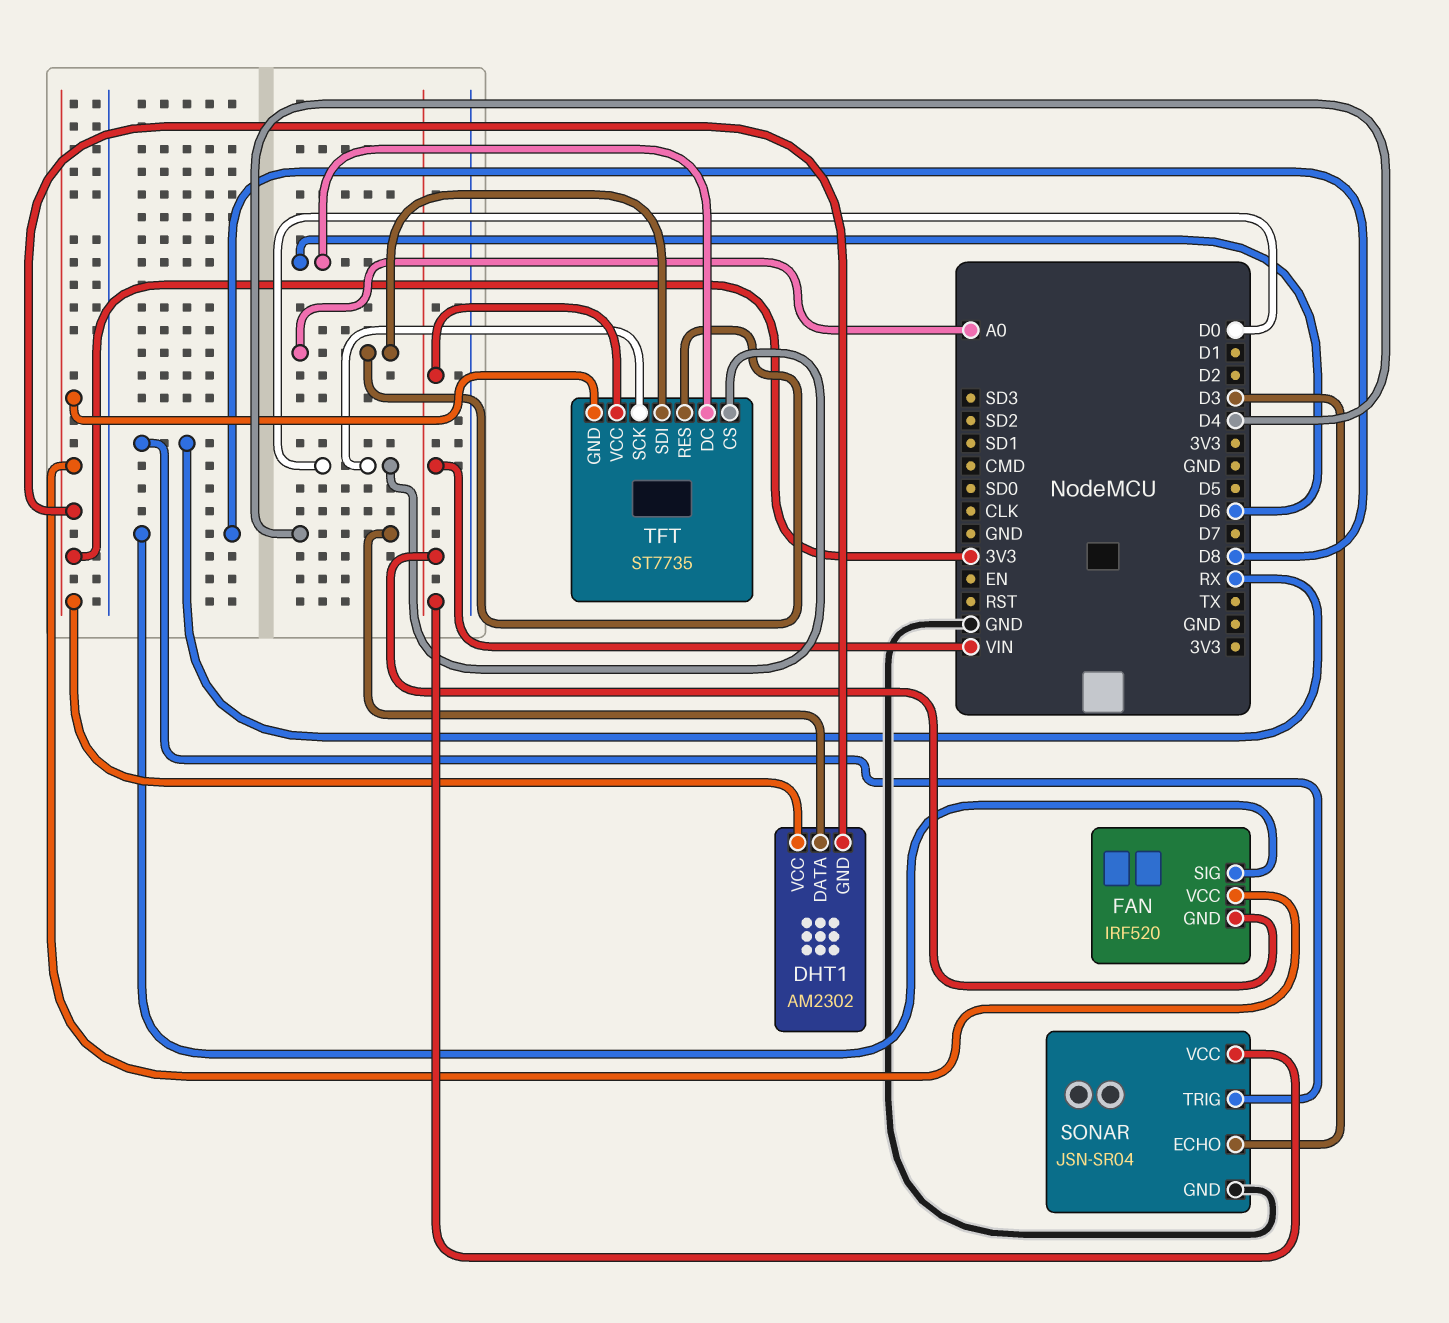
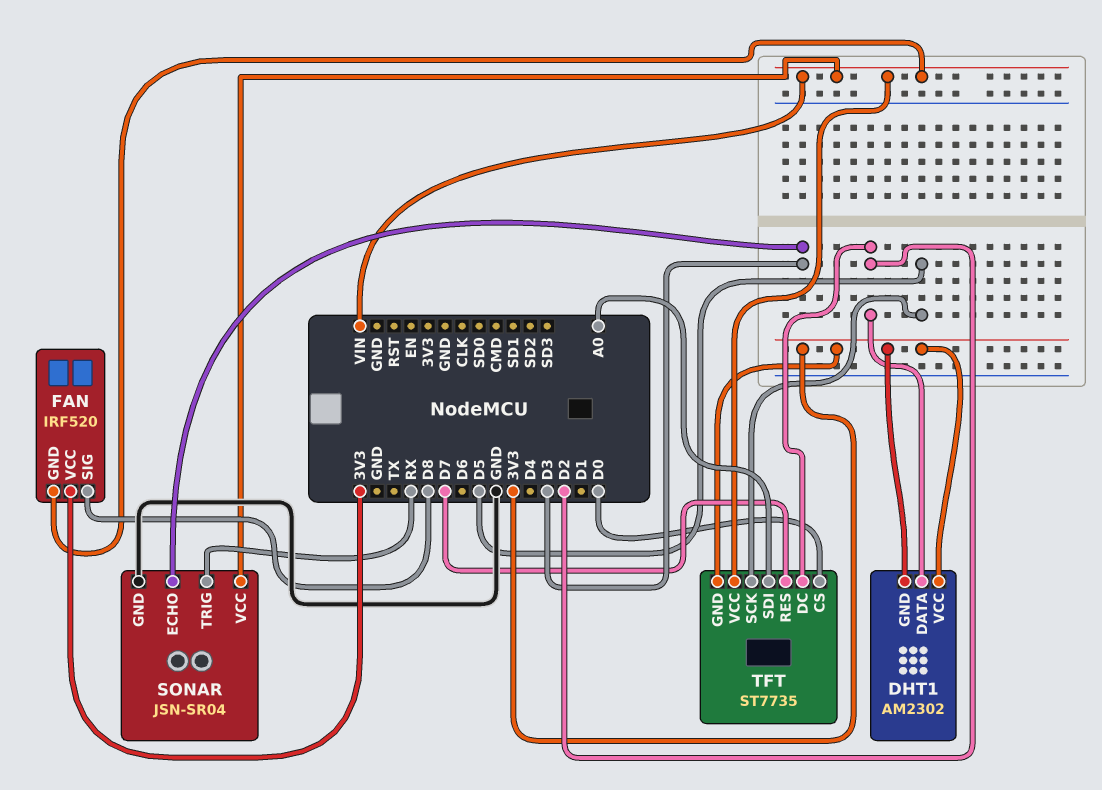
DHT1 pin DATA: D4 -> D2
TFT pin DC: D6 -> D2
TFT pin RES: A0 -> D7
TFT pin SCK: D0 -> D5

